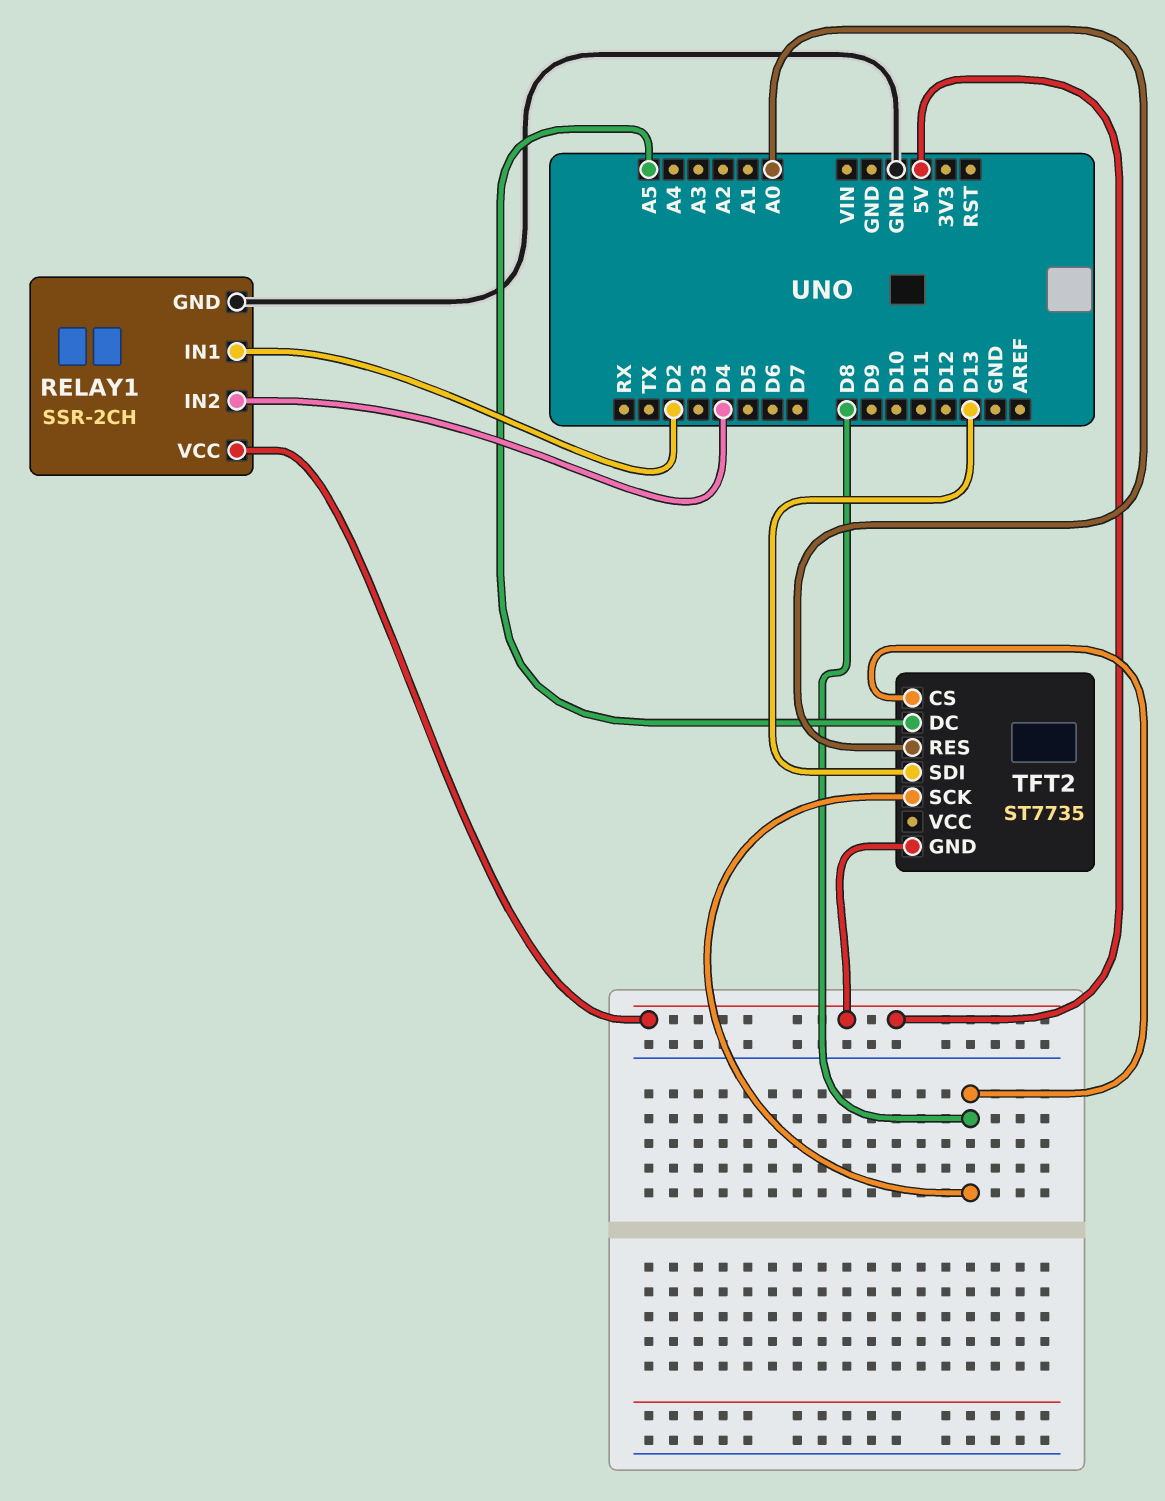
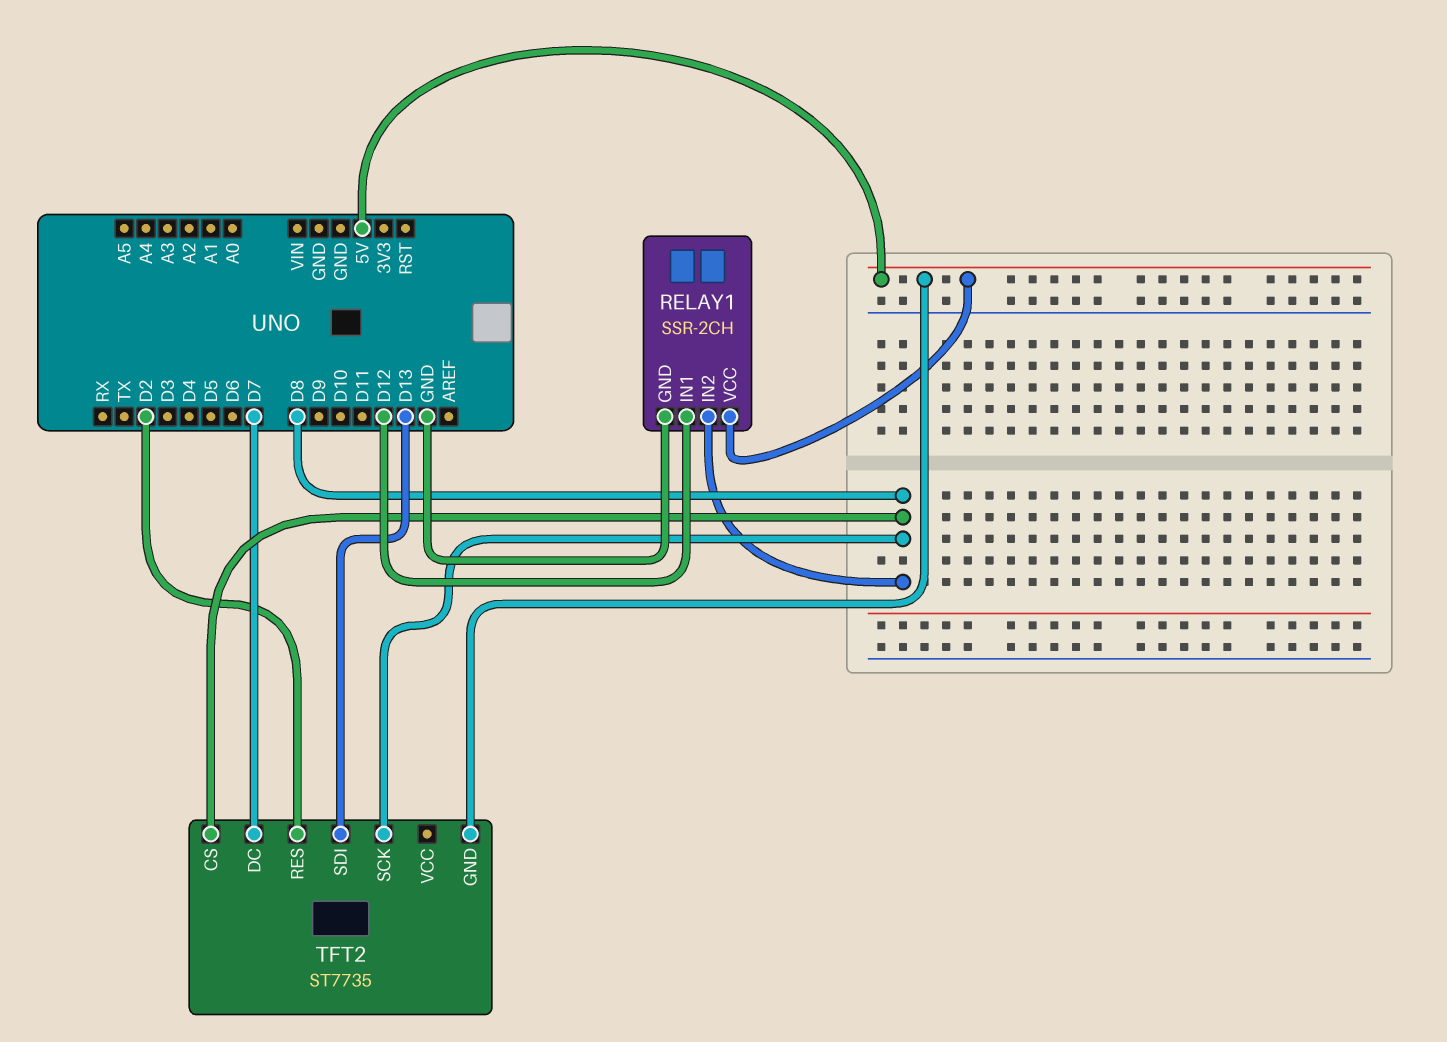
RELAY1 pin IN1: D2 -> D12
RELAY1 pin IN2: D4 -> D8
TFT2 pin DC: A5 -> D7
TFT2 pin RES: A0 -> D2

